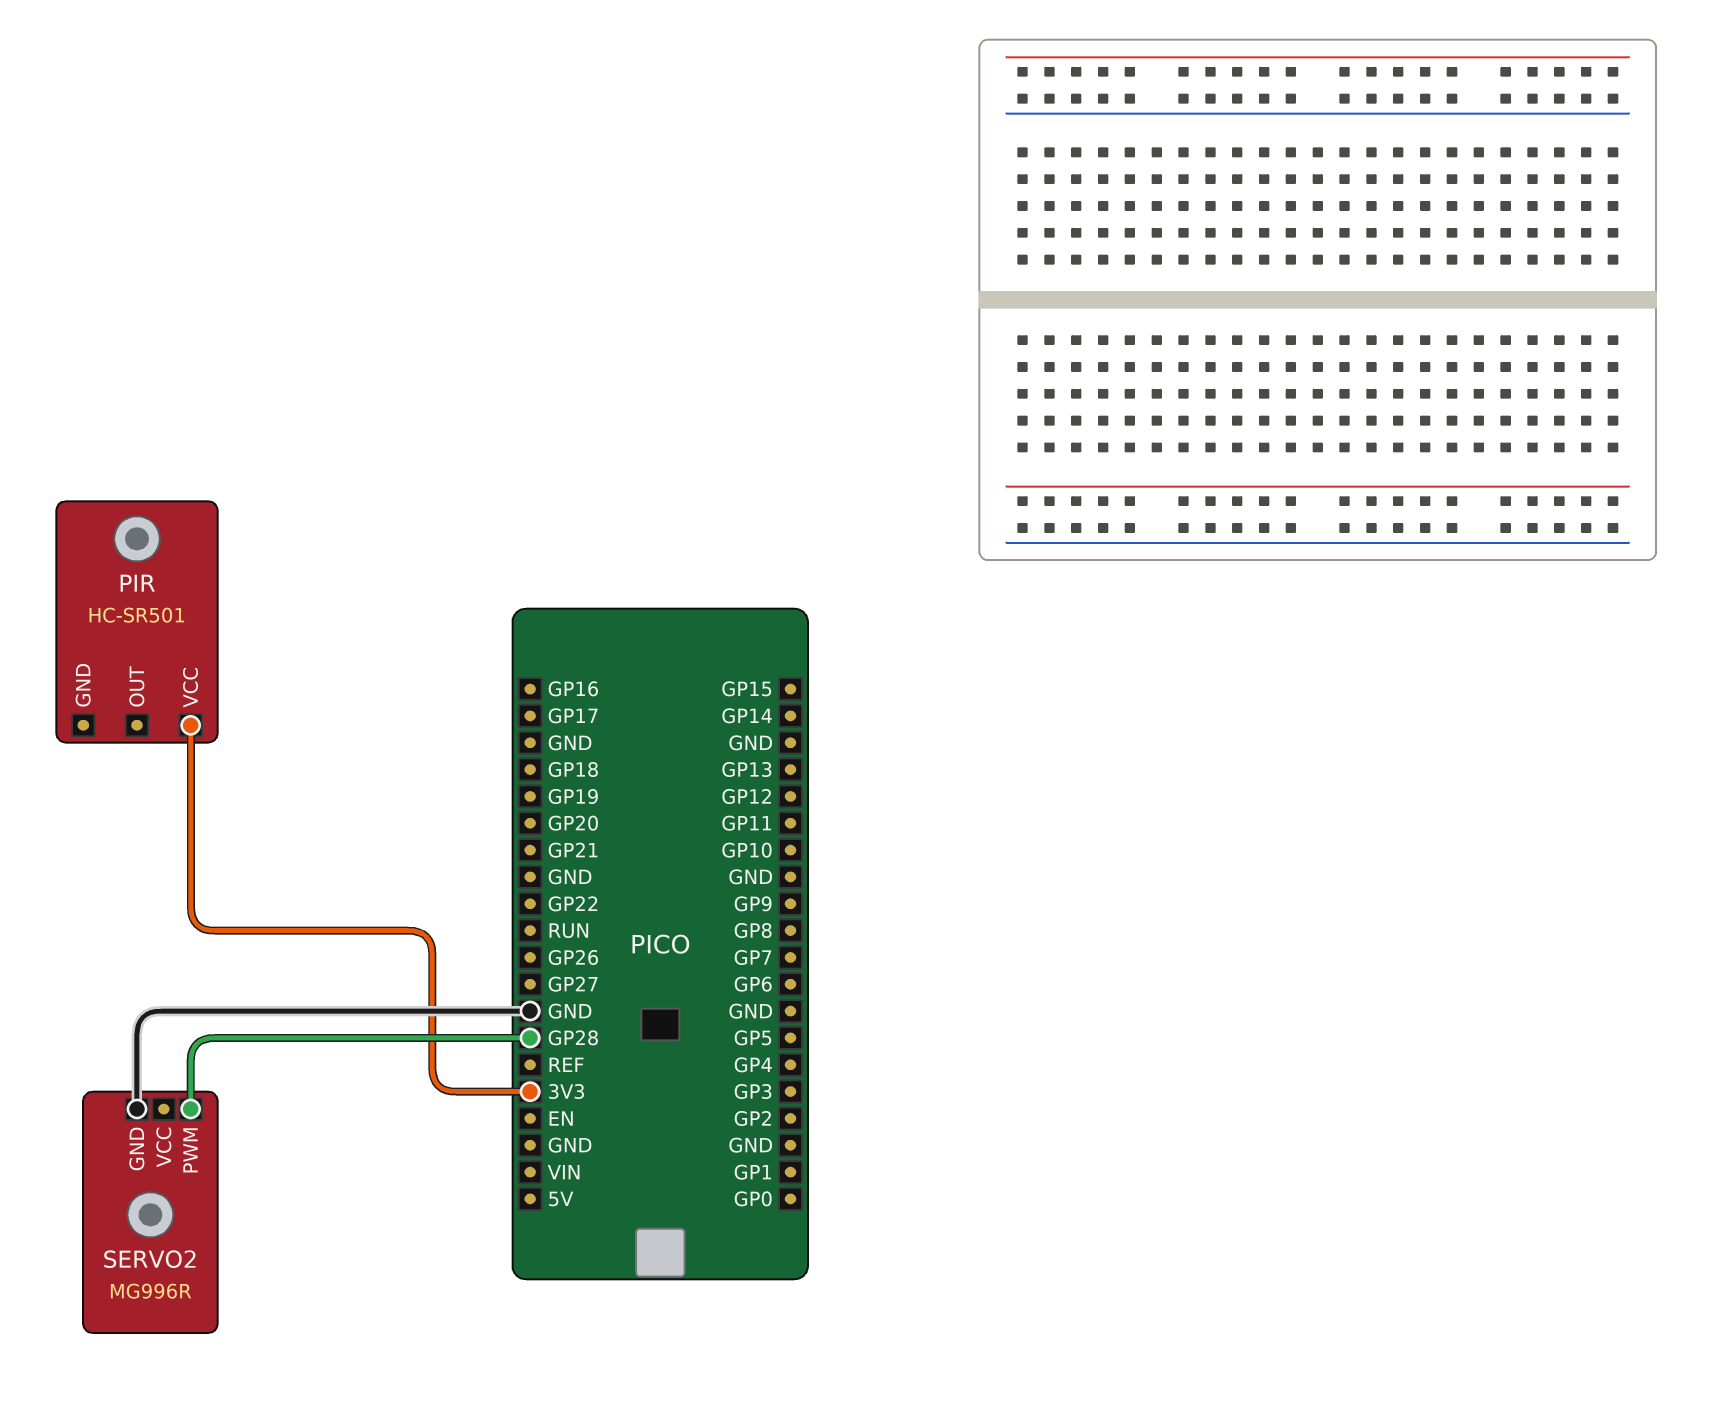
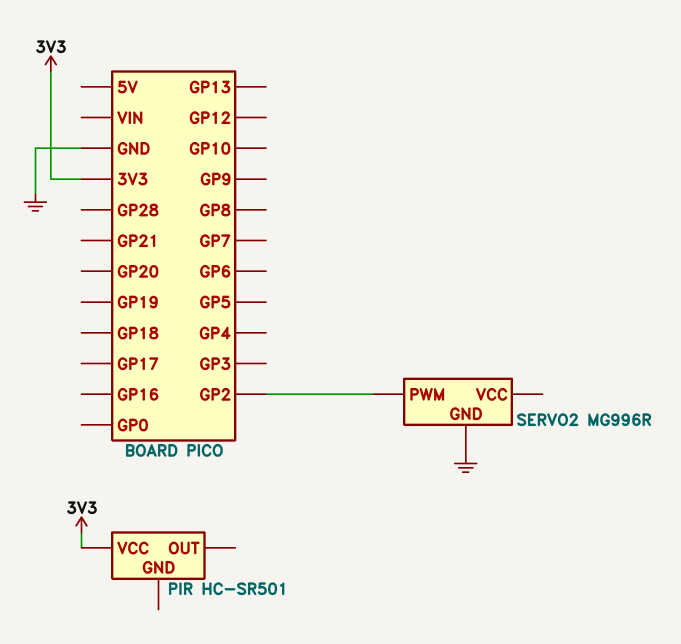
SERVO2 pin PWM: GP28 -> GP2

